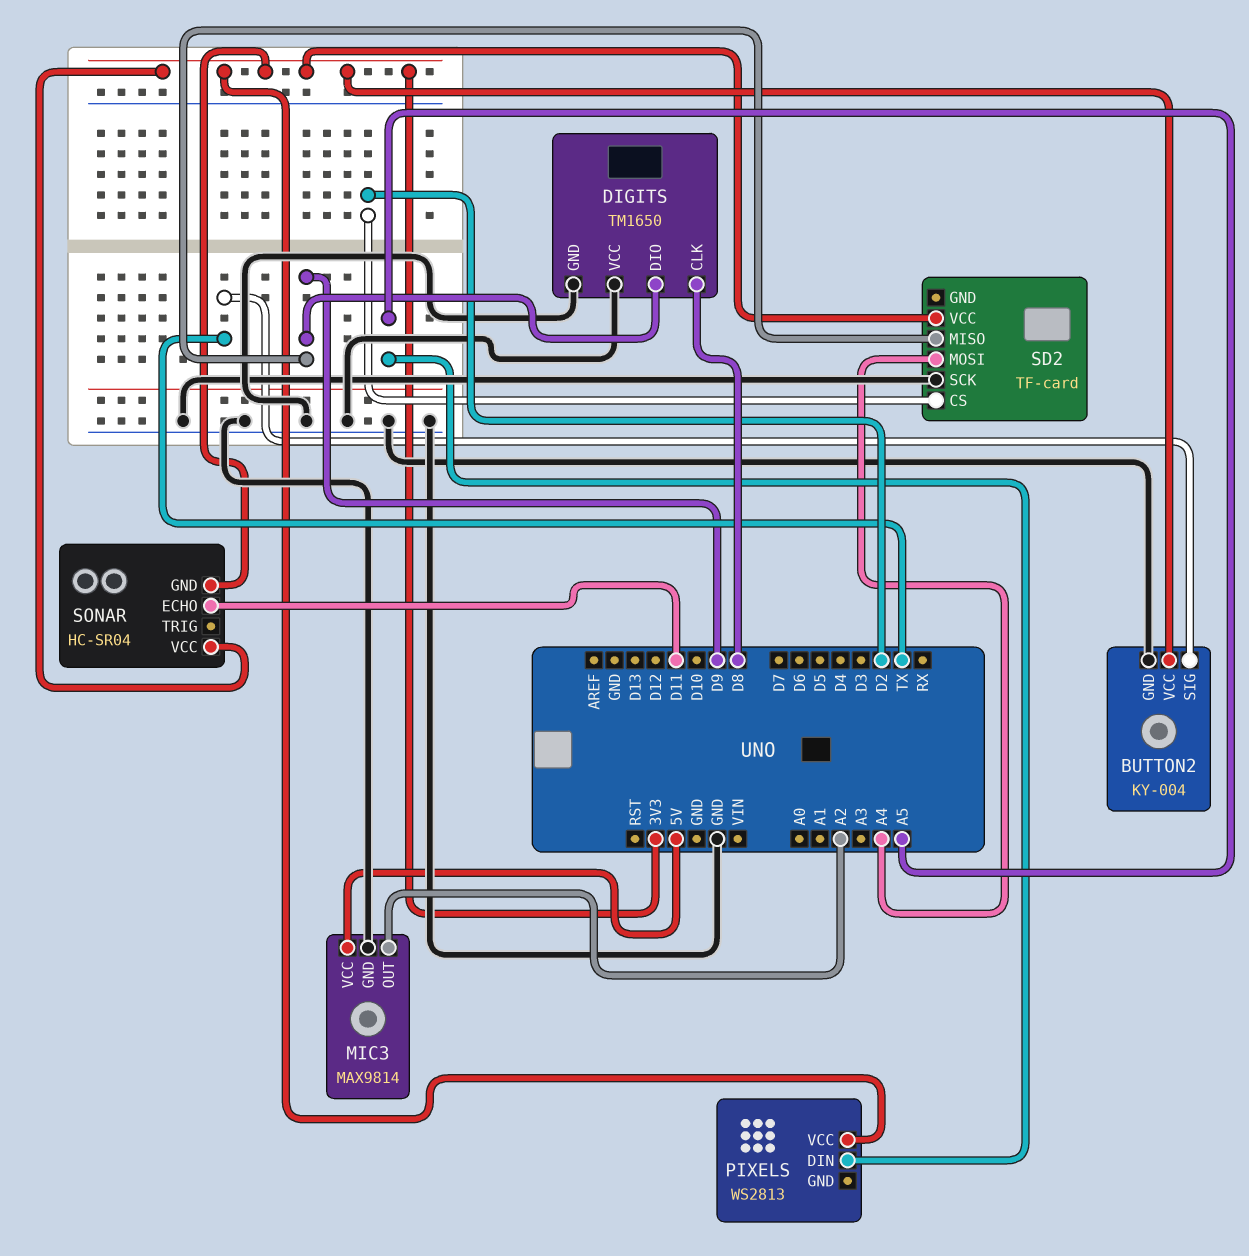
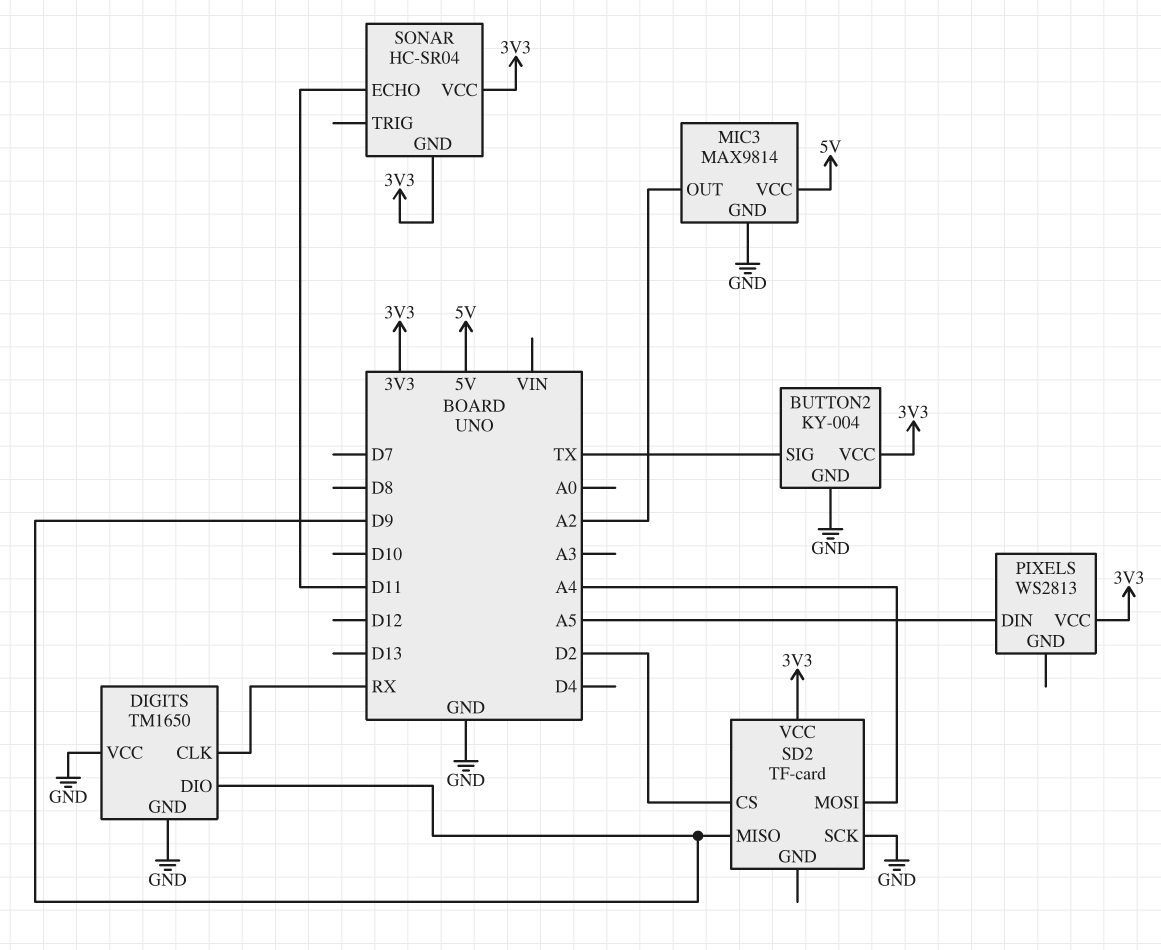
DIGITS pin CLK: D8 -> RX

